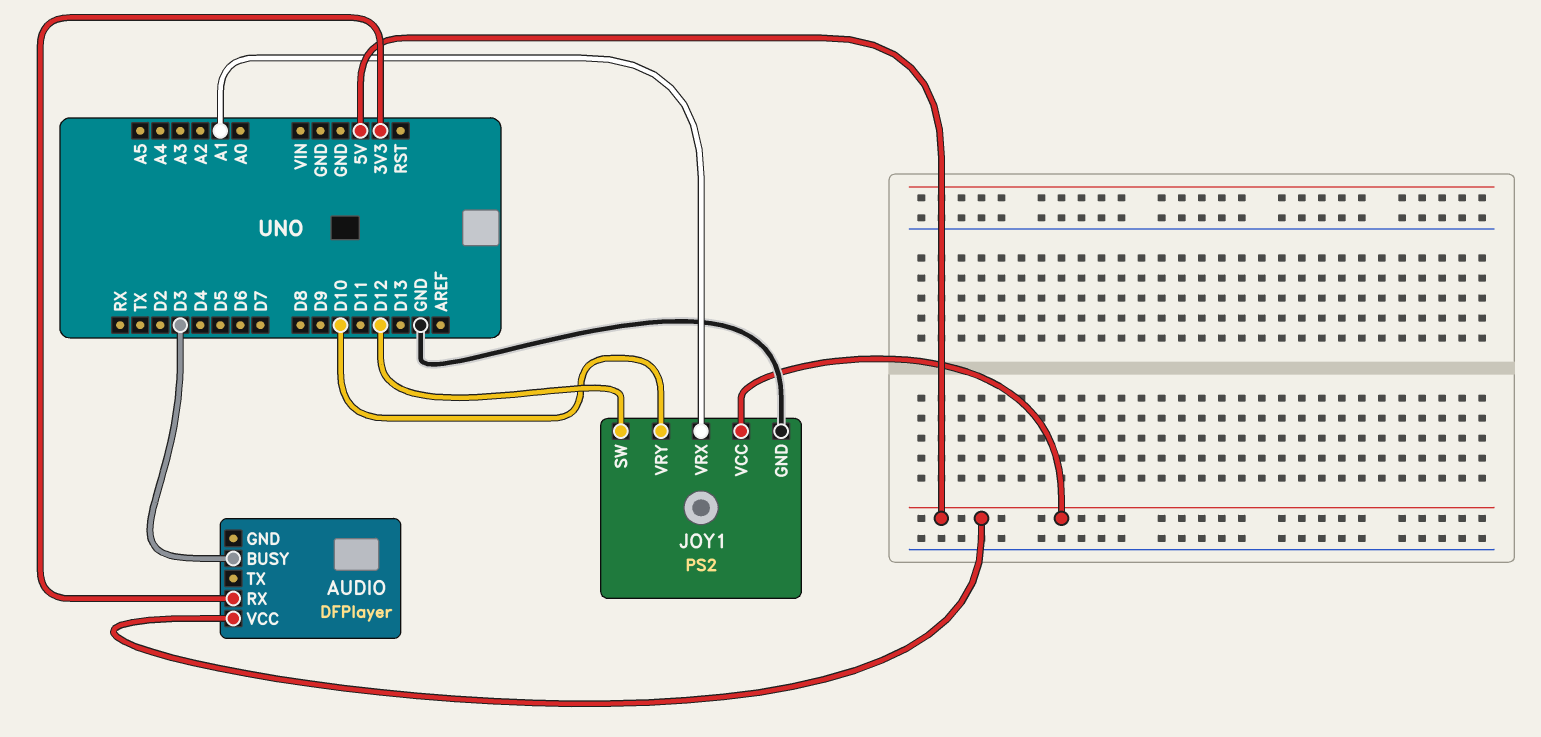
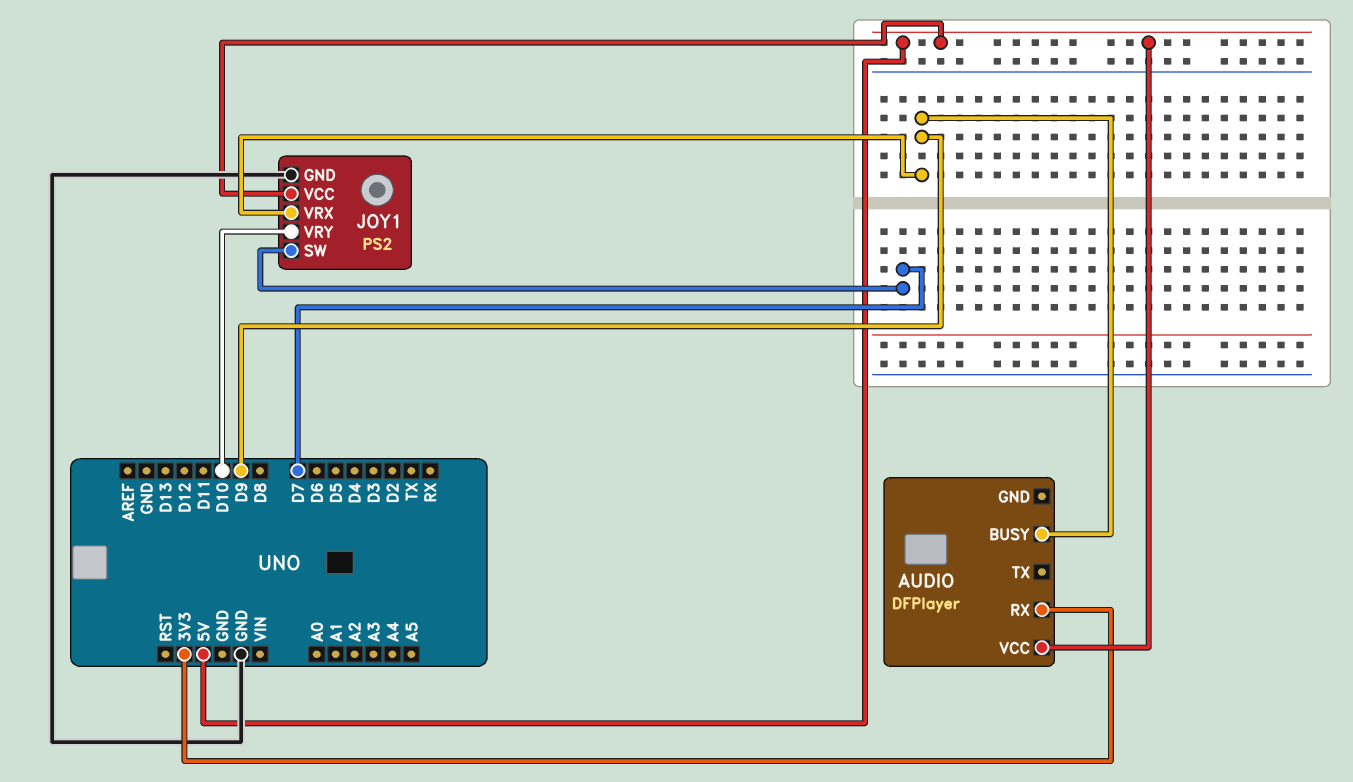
AUDIO pin BUSY: D3 -> D9
JOY1 pin SW: D12 -> D7
JOY1 pin VRX: A1 -> D9

